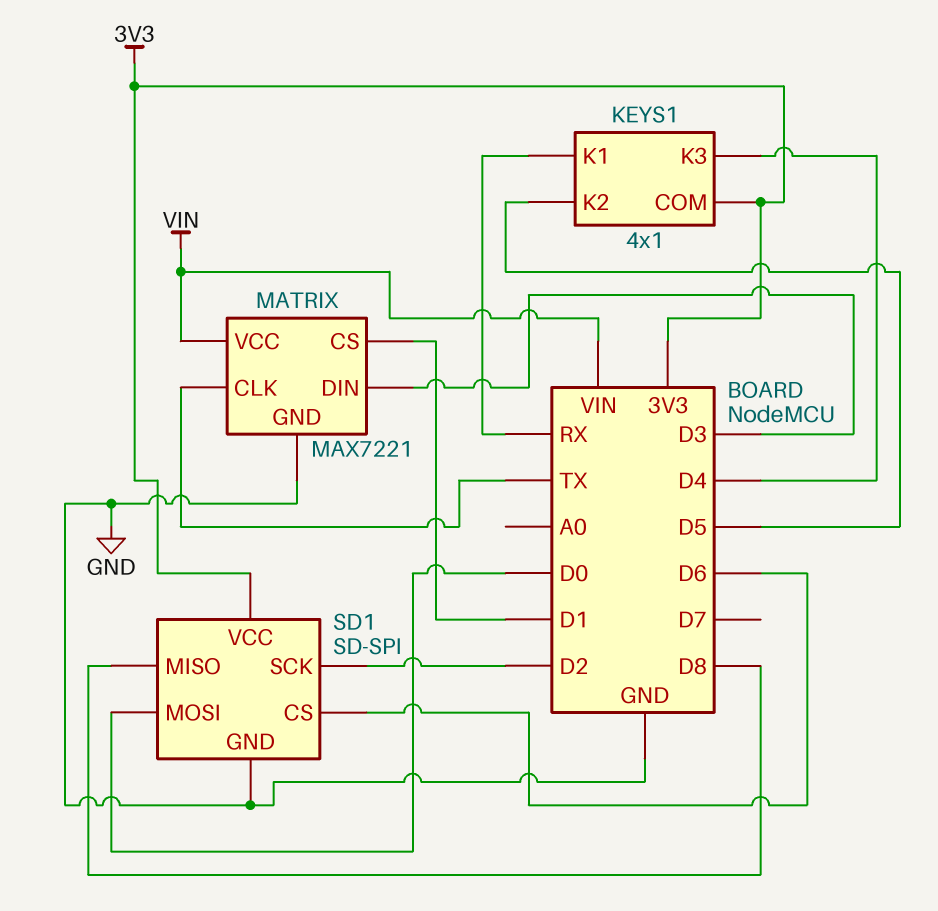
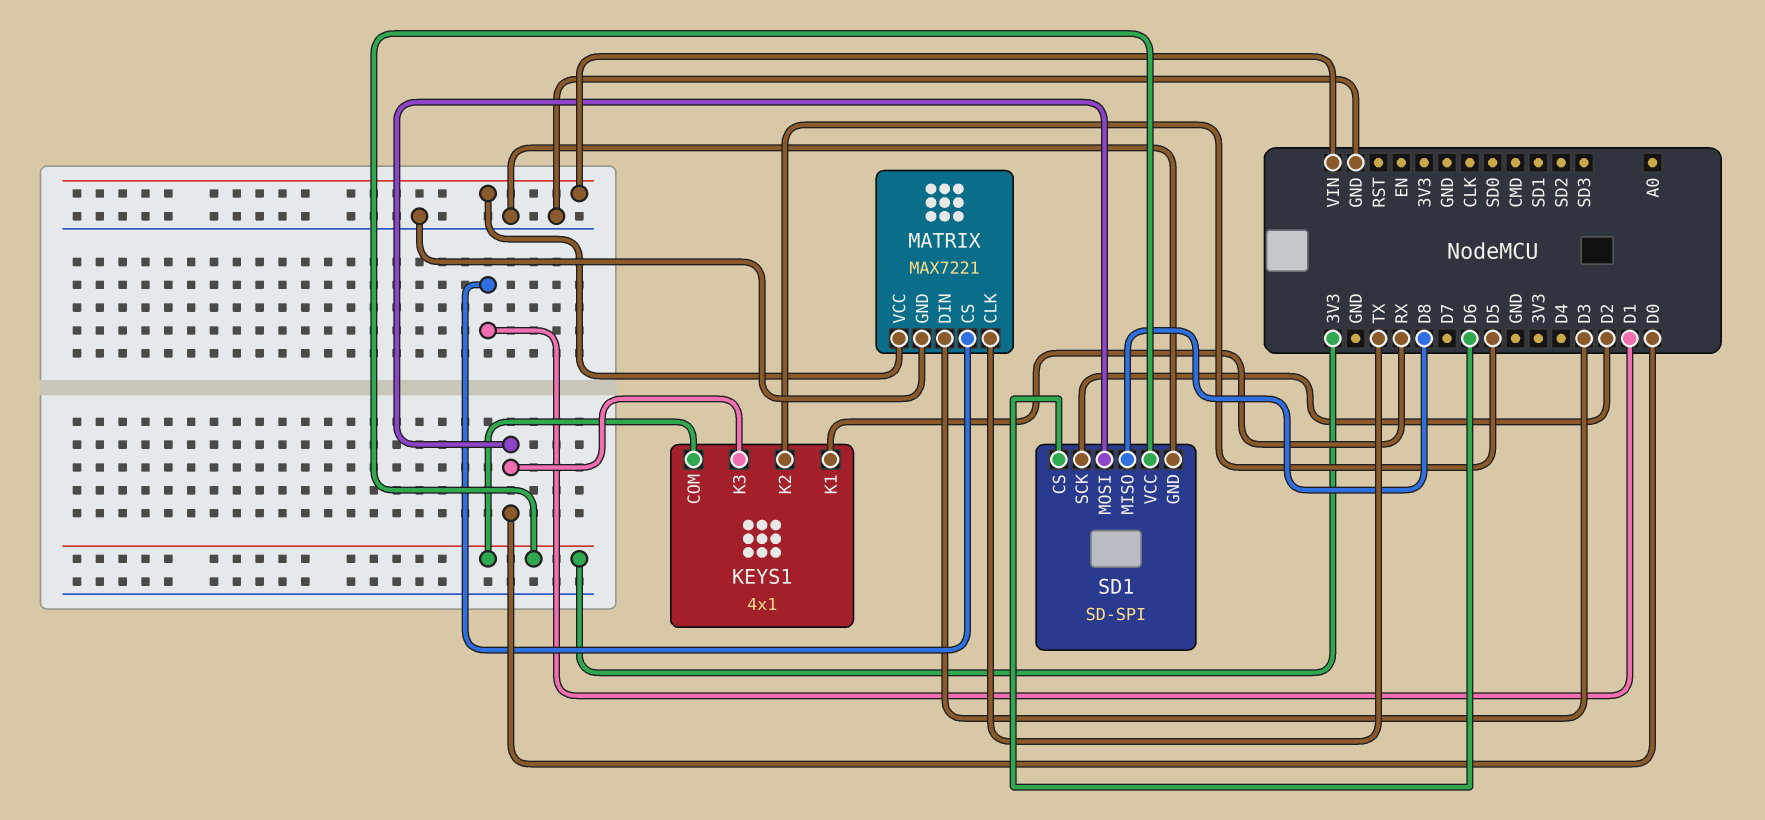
KEYS1 pin K3: D4 -> D0

